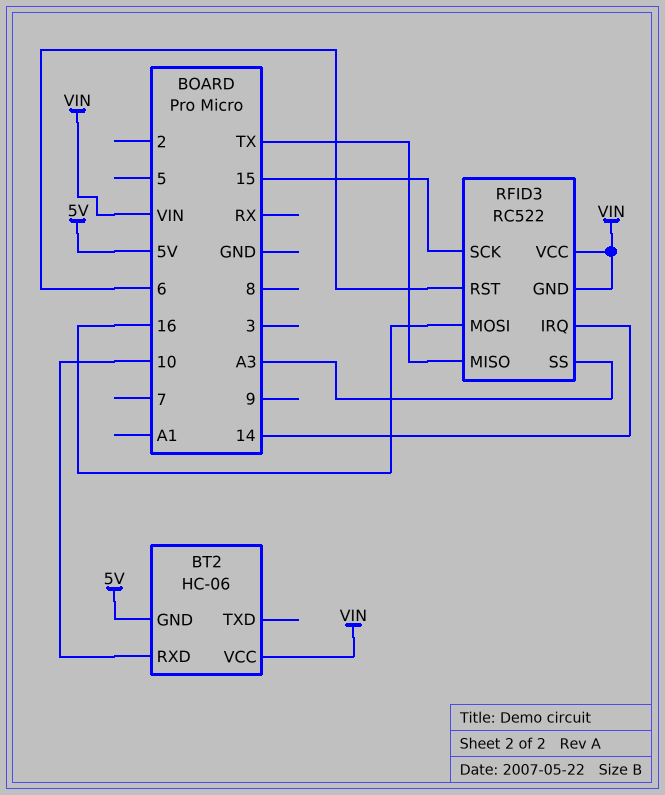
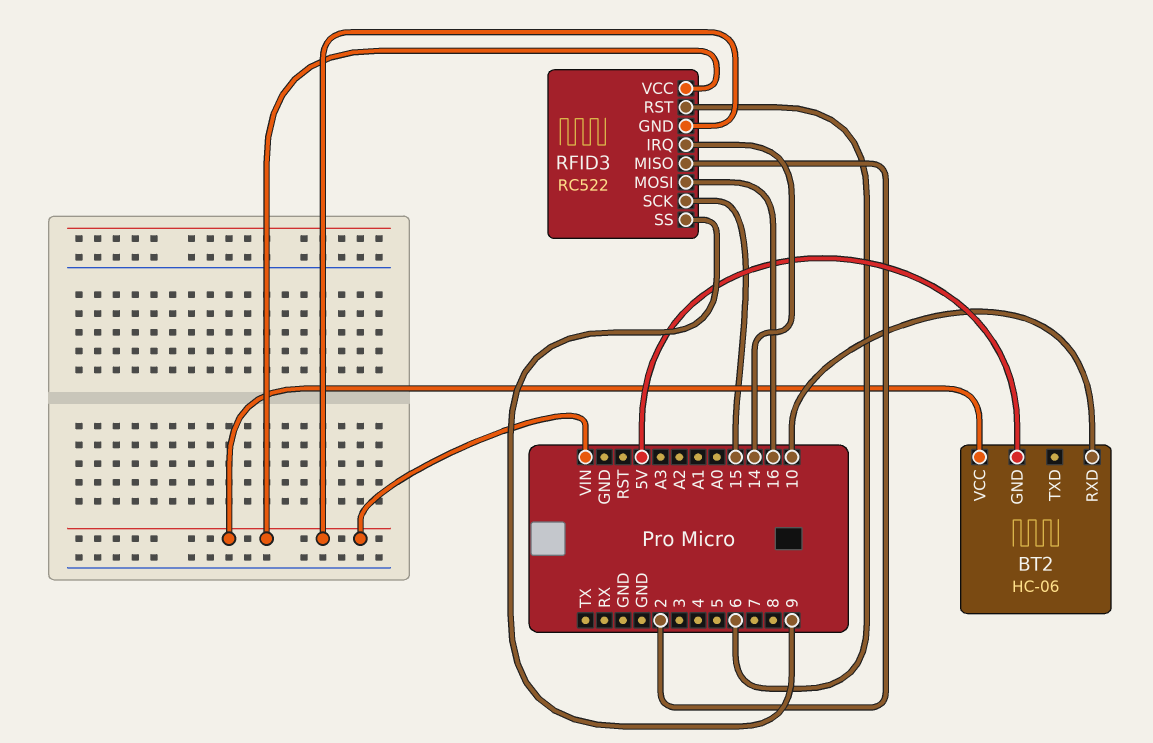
RFID3 pin MISO: TX -> 2
RFID3 pin SS: A3 -> 9

